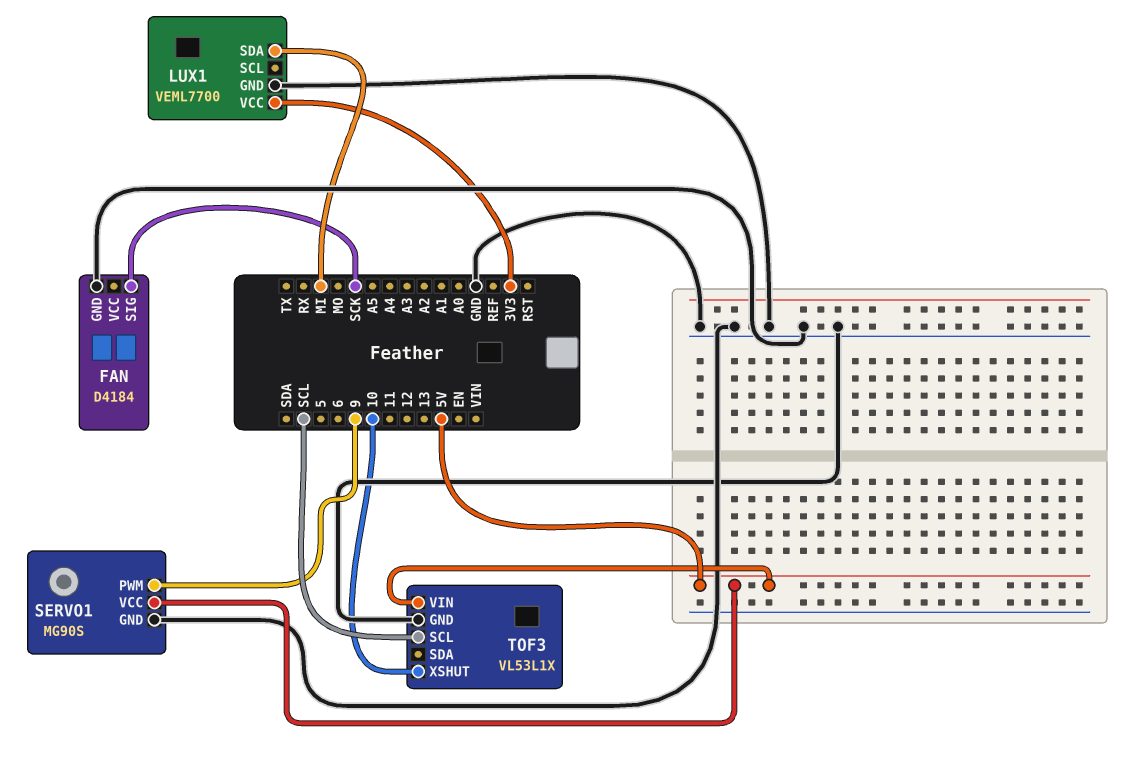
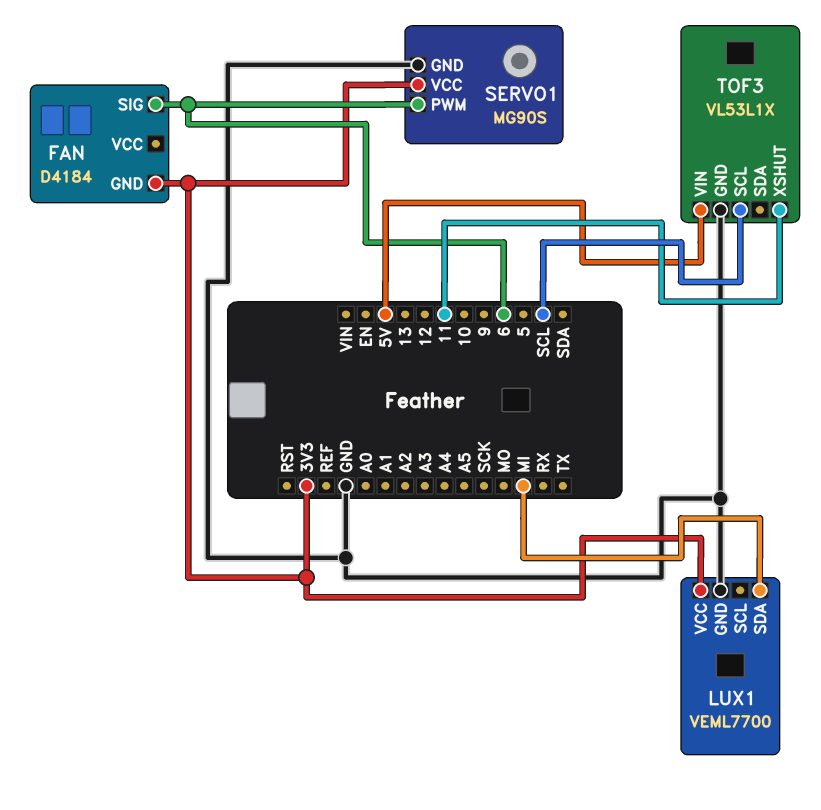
FAN pin GND: GND -> 3V3
FAN pin SIG: SCK -> 6
SERVO1 pin PWM: 9 -> 6
SERVO1 pin VCC: 5V -> 3V3
TOF3 pin XSHUT: 10 -> 11

